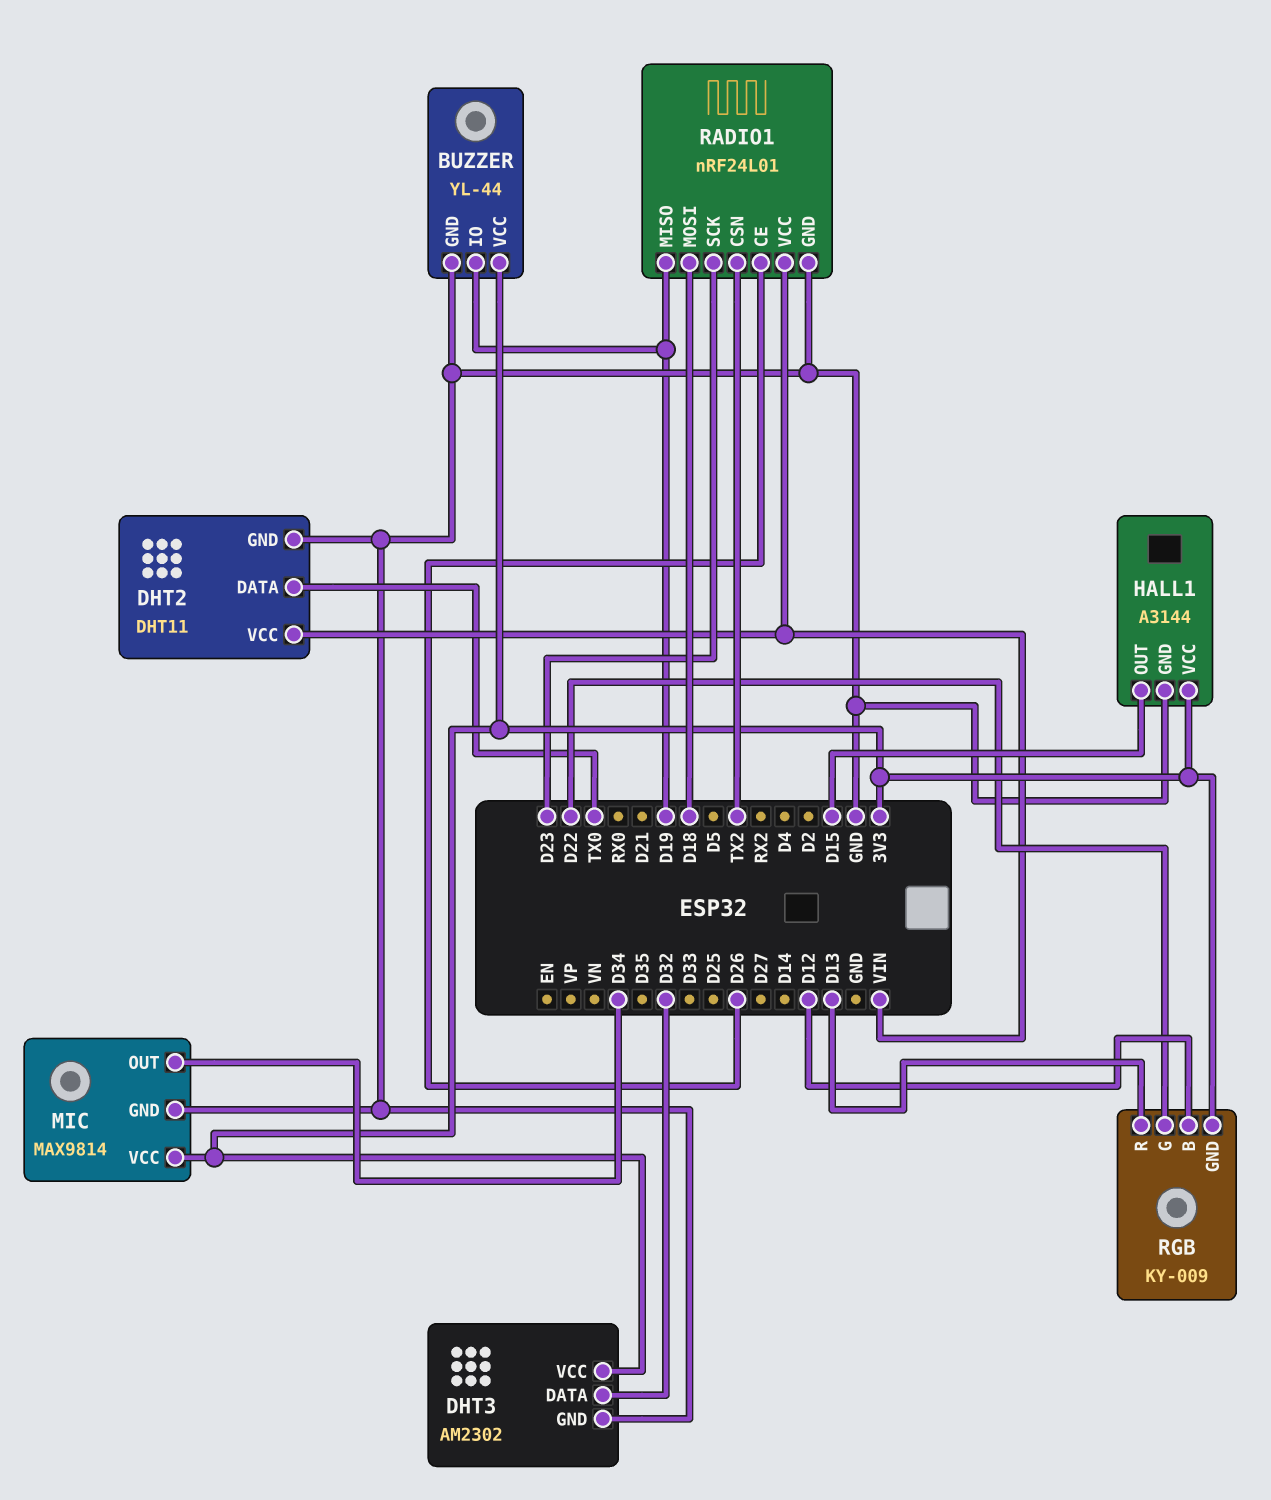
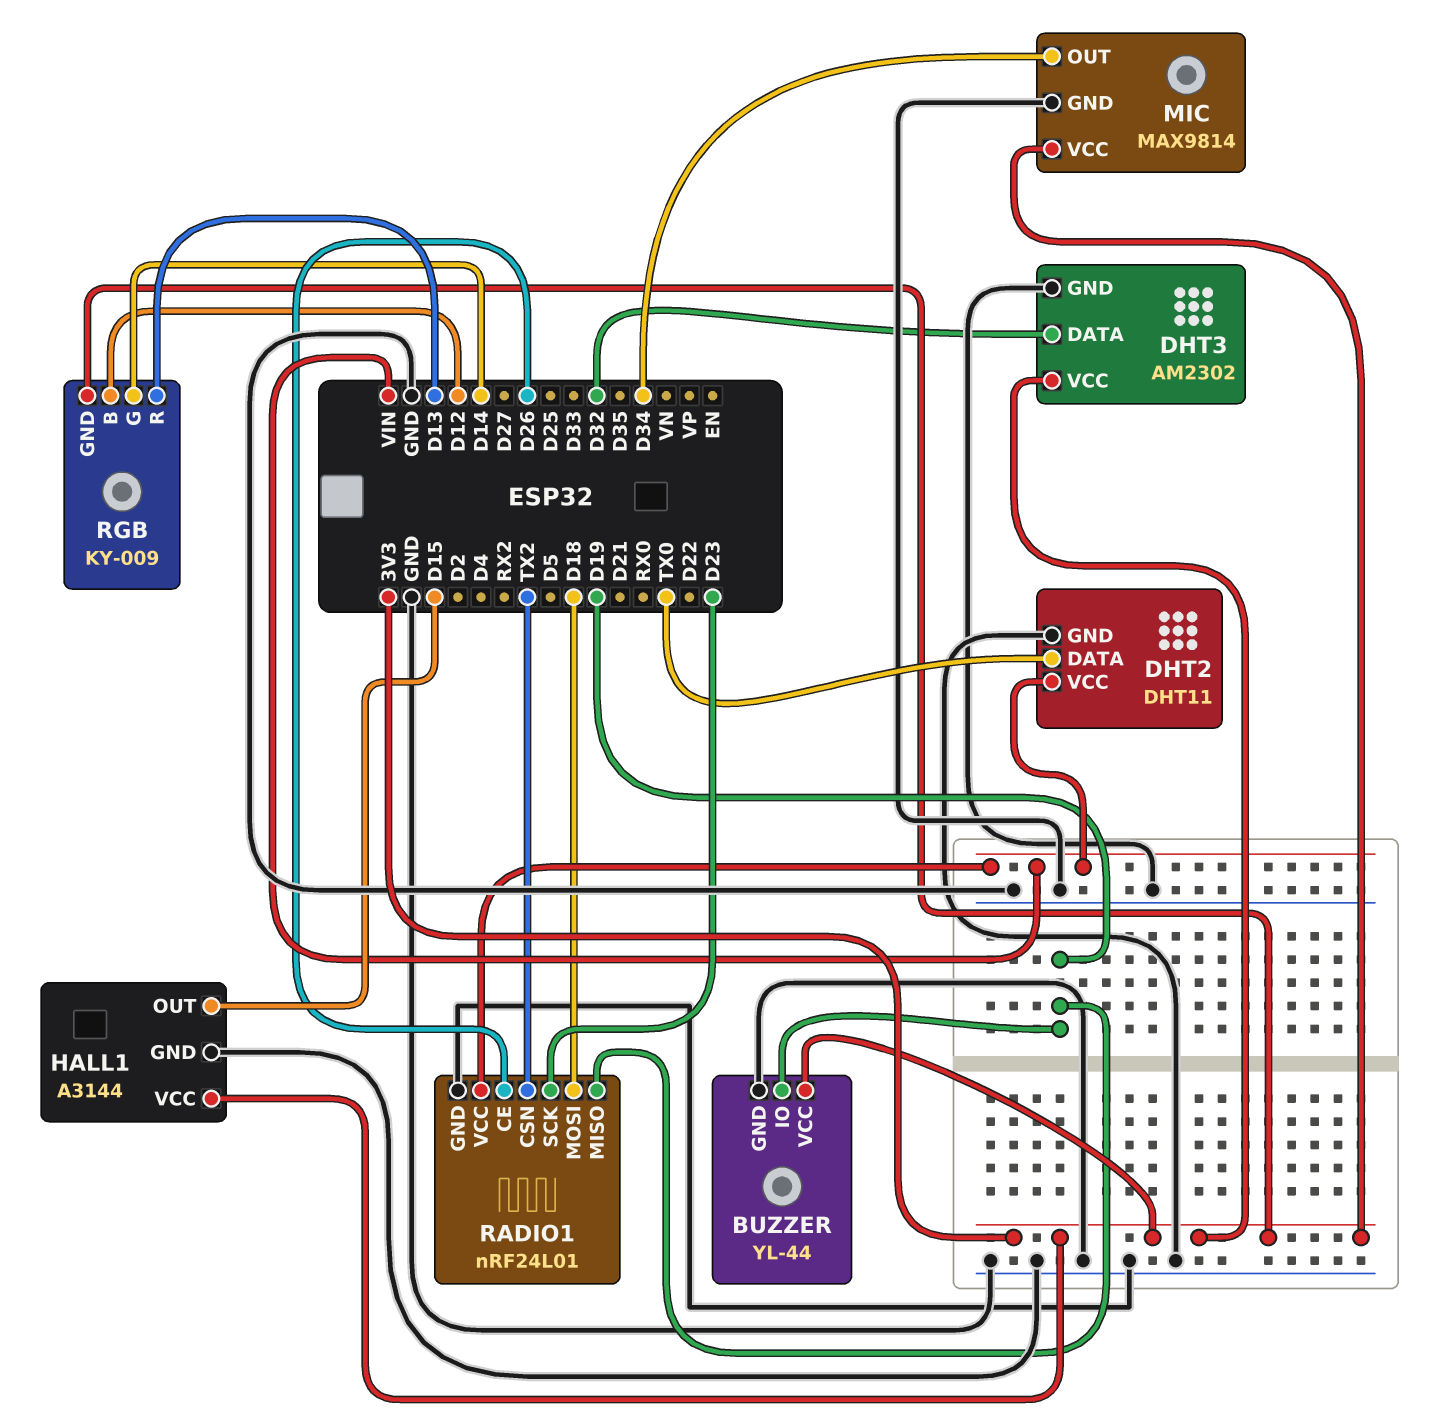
RGB pin G: D22 -> D14

